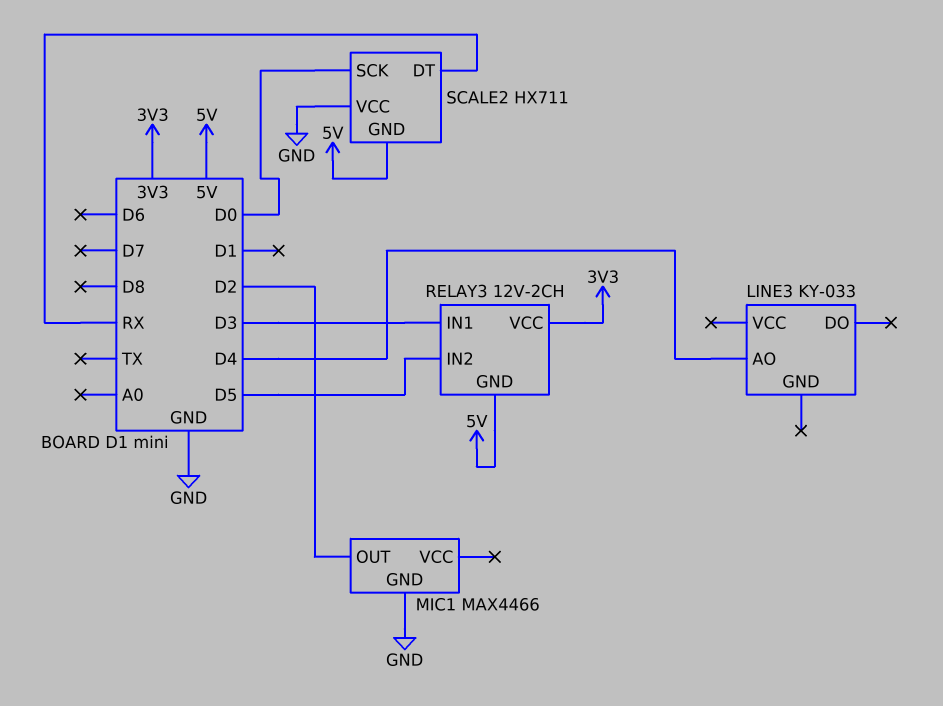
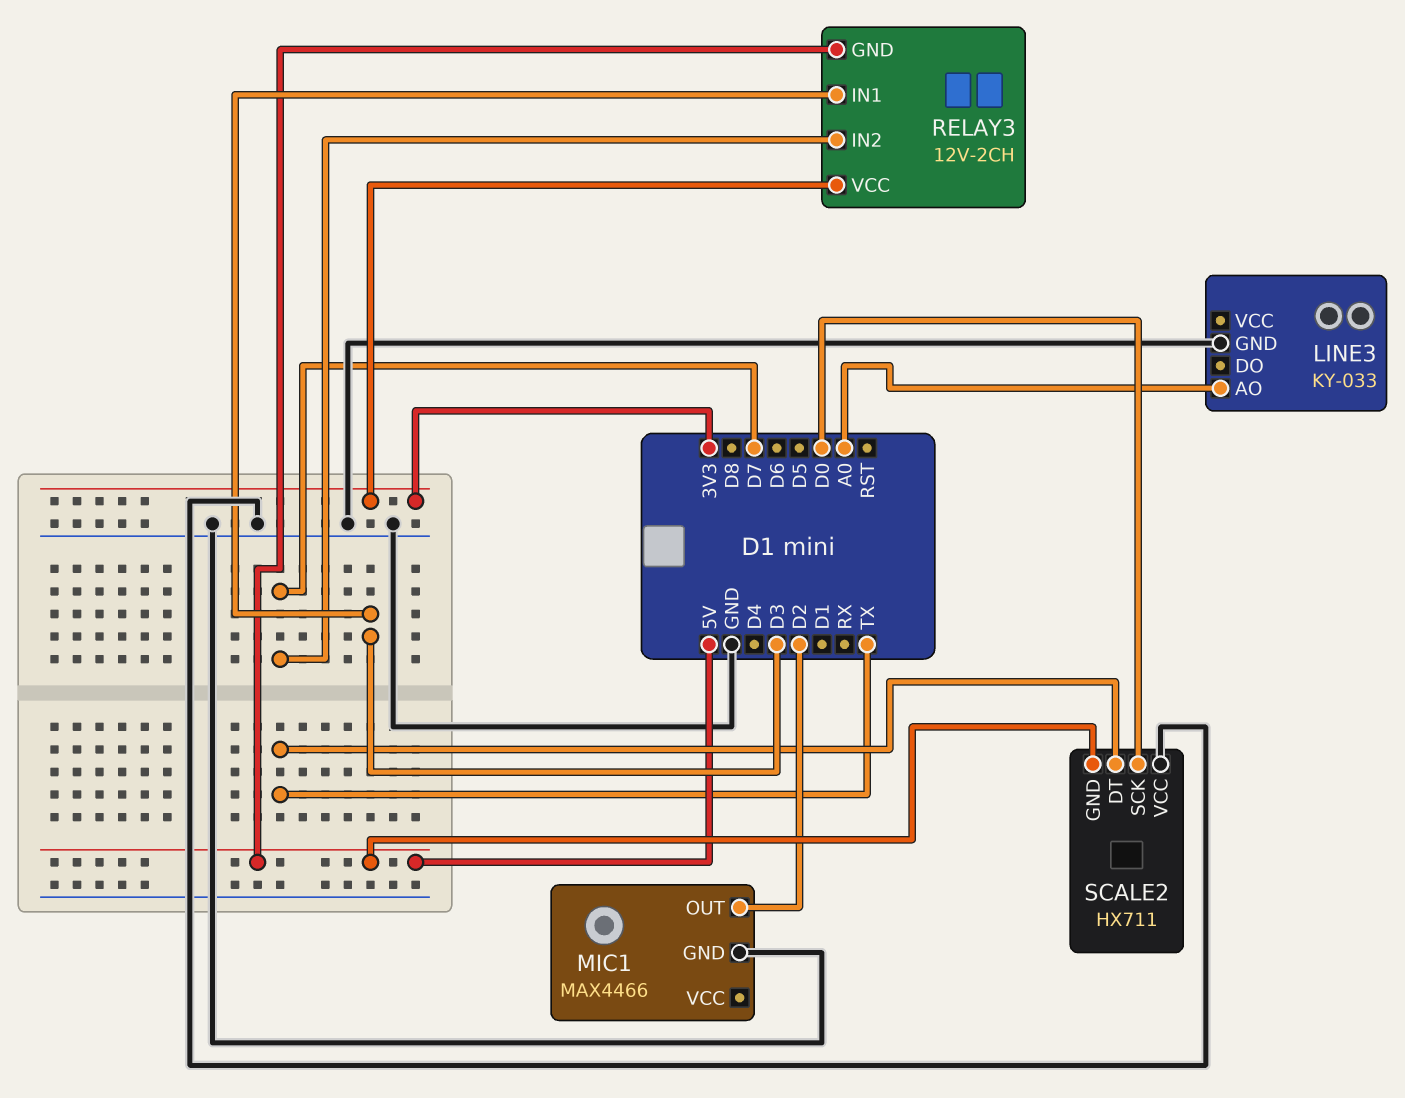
LINE3 pin AO: D4 -> A0
LINE3 pin GND: none -> GND
RELAY3 pin IN2: D5 -> D7
SCALE2 pin DT: RX -> TX

